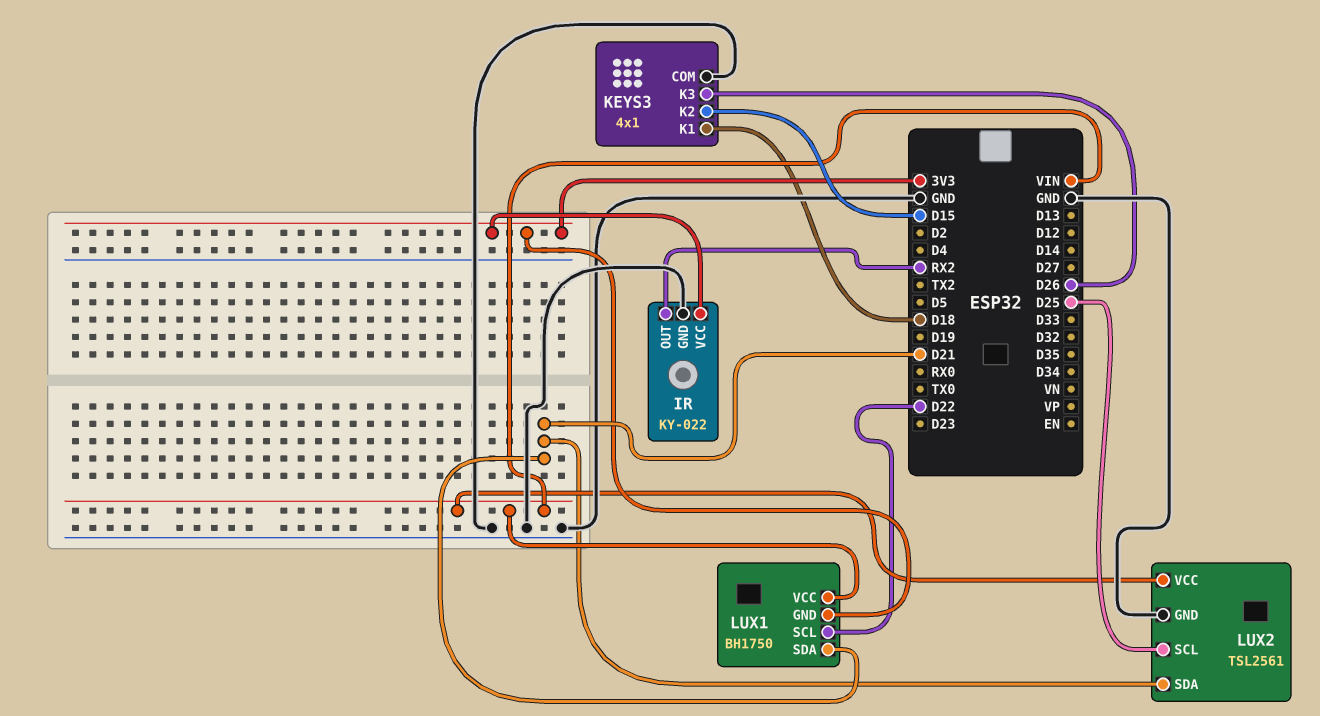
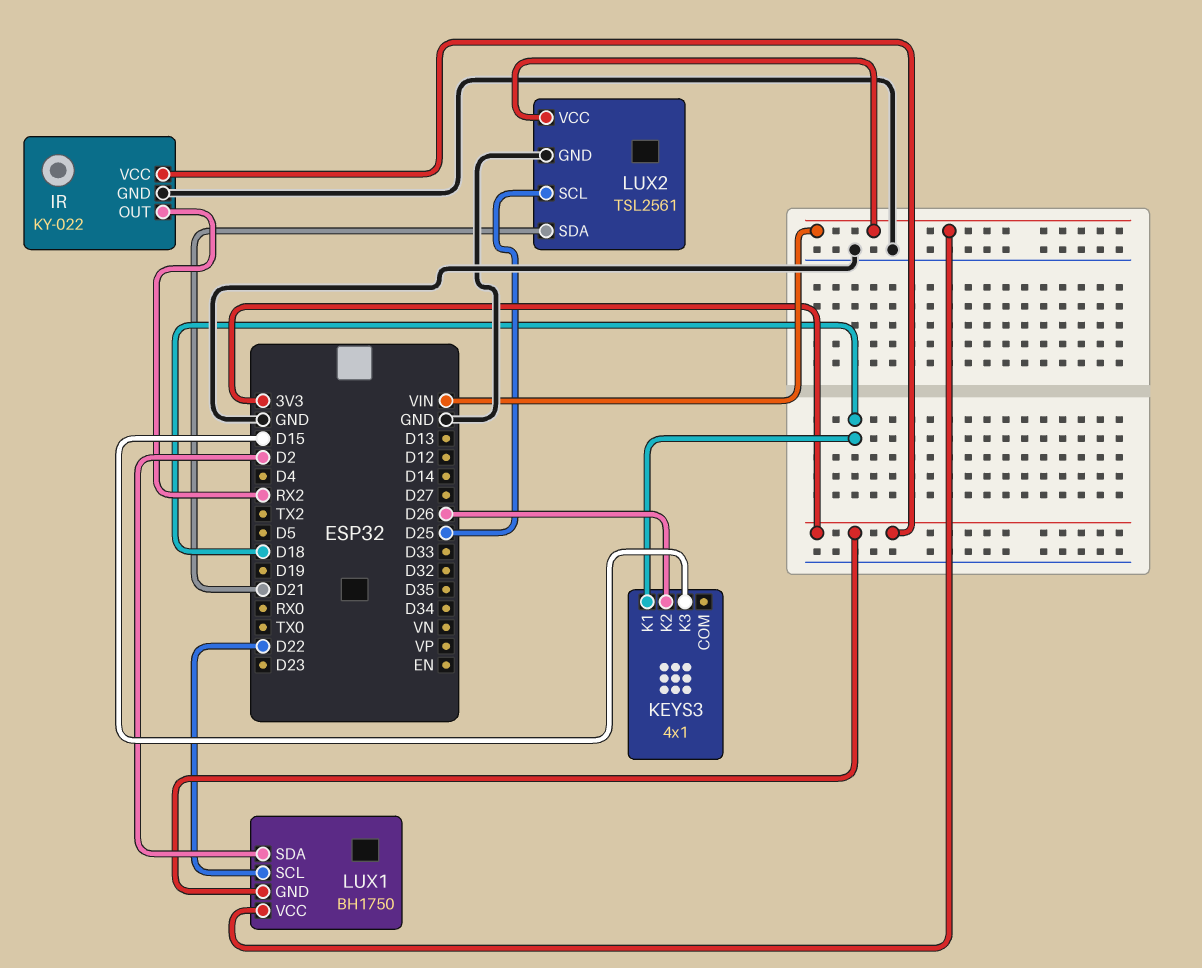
KEYS3 pin COM: GND -> none
KEYS3 pin K2: D15 -> D26
KEYS3 pin K3: D26 -> D15
LUX1 pin SDA: D21 -> D2

